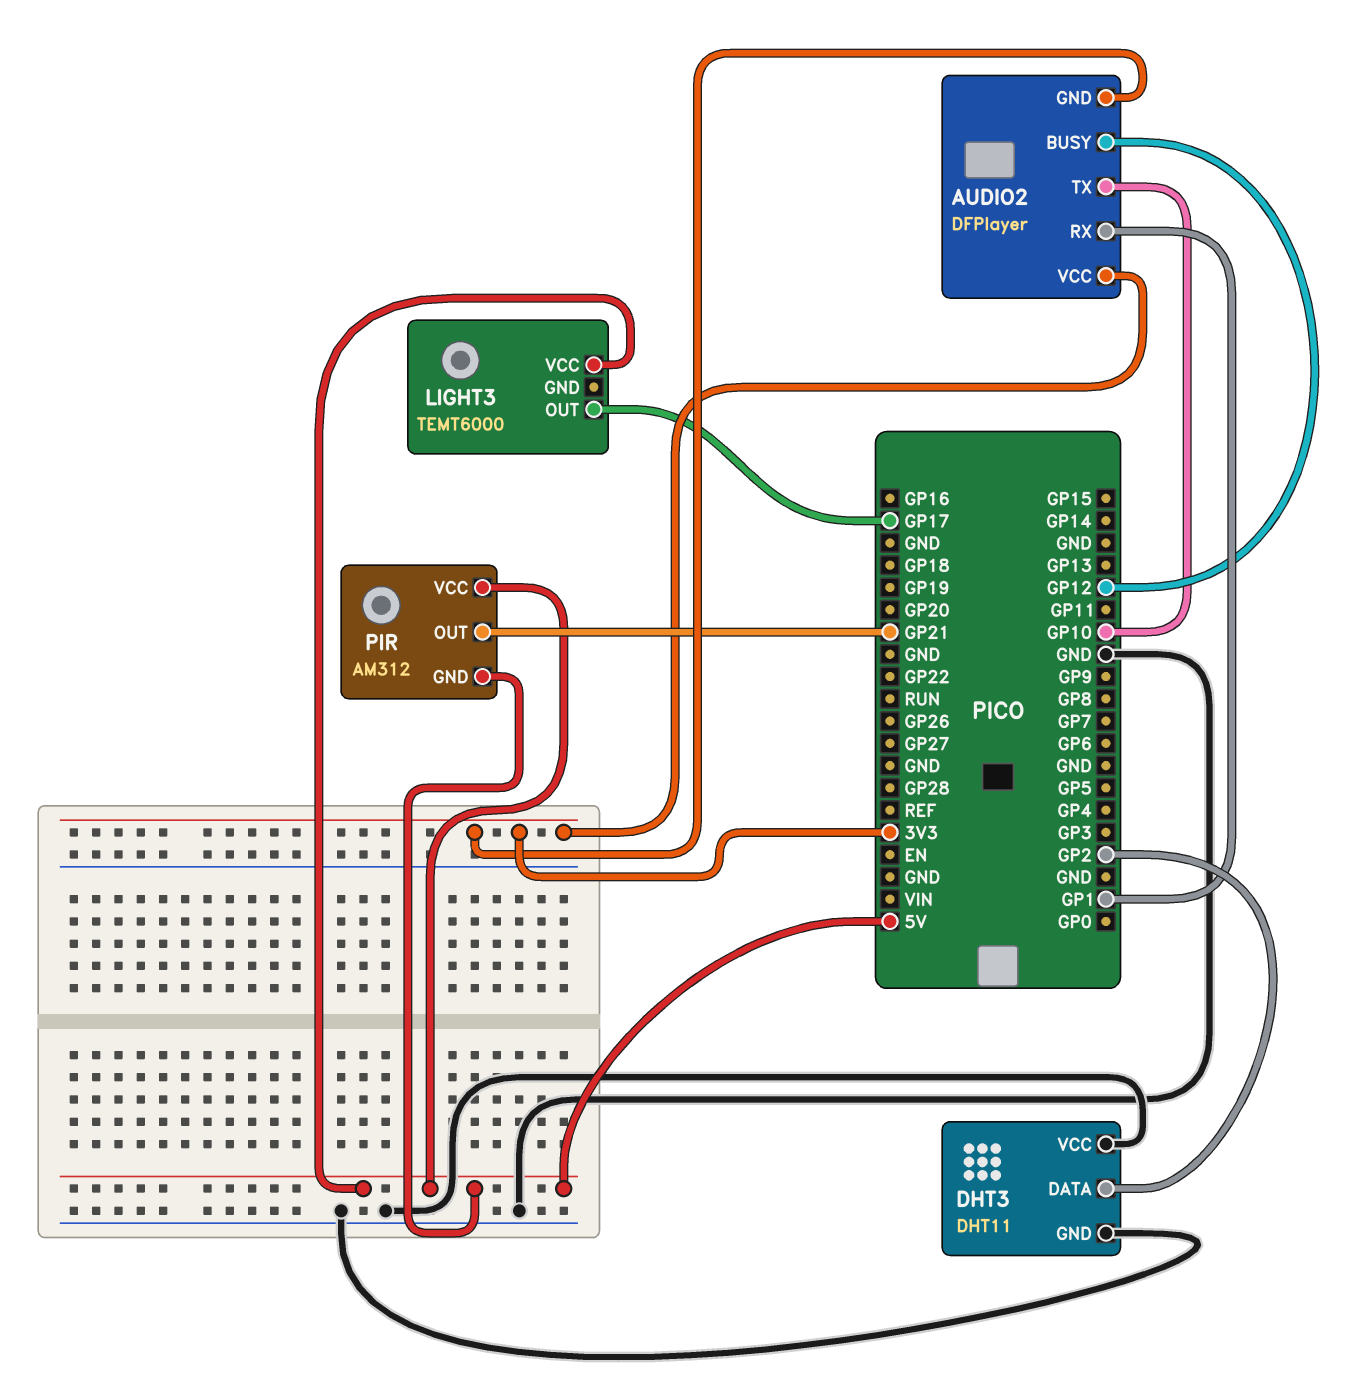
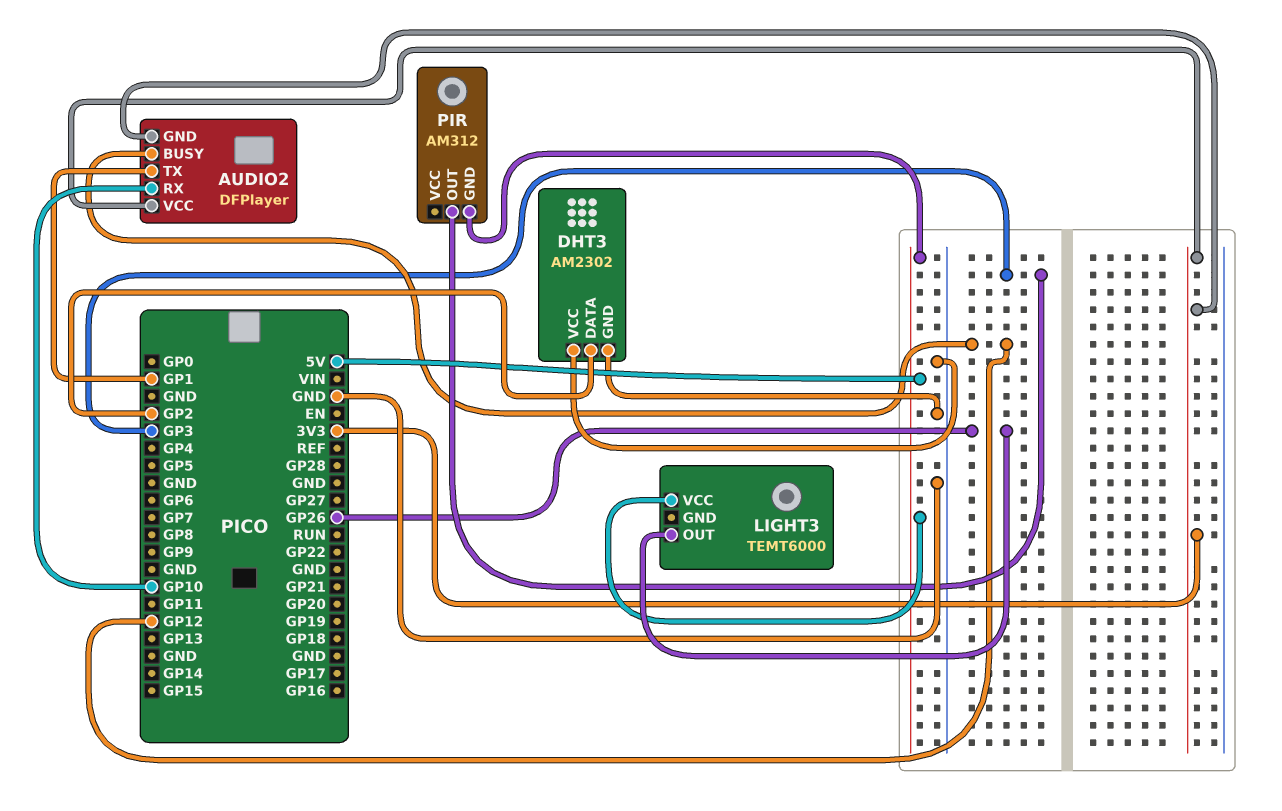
AUDIO2 pin RX: GP1 -> GP10
AUDIO2 pin TX: GP10 -> GP1
DHT3: DHT11 -> AM2302
LIGHT3 pin OUT: GP17 -> GP26
PIR pin OUT: GP21 -> GP3
PIR pin VCC: 5V -> none

